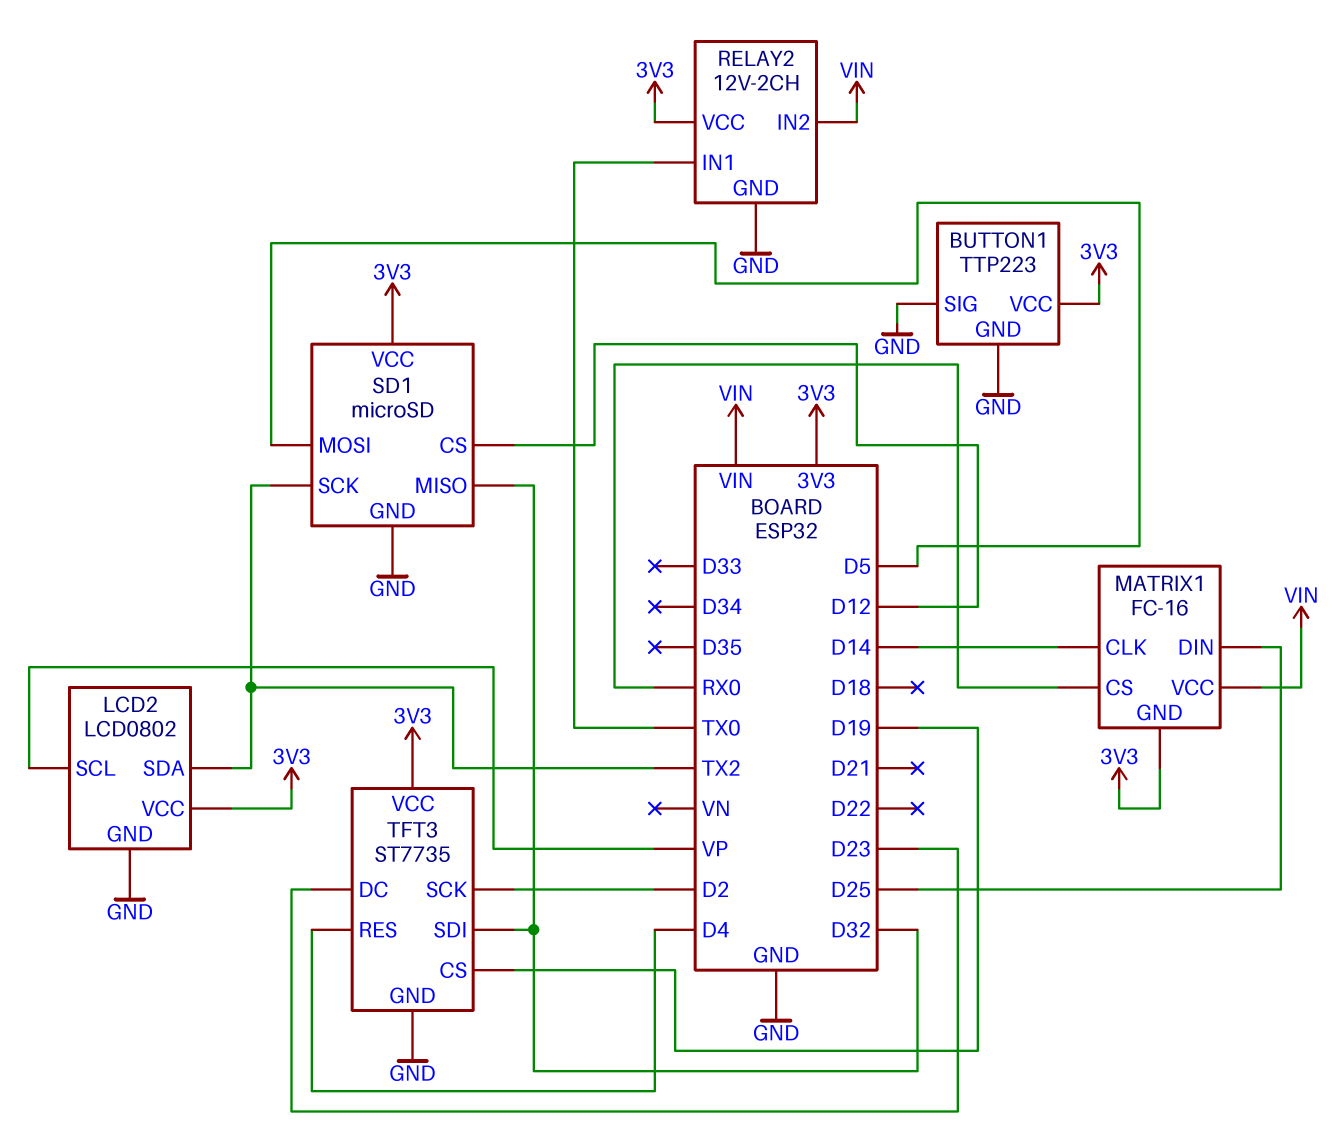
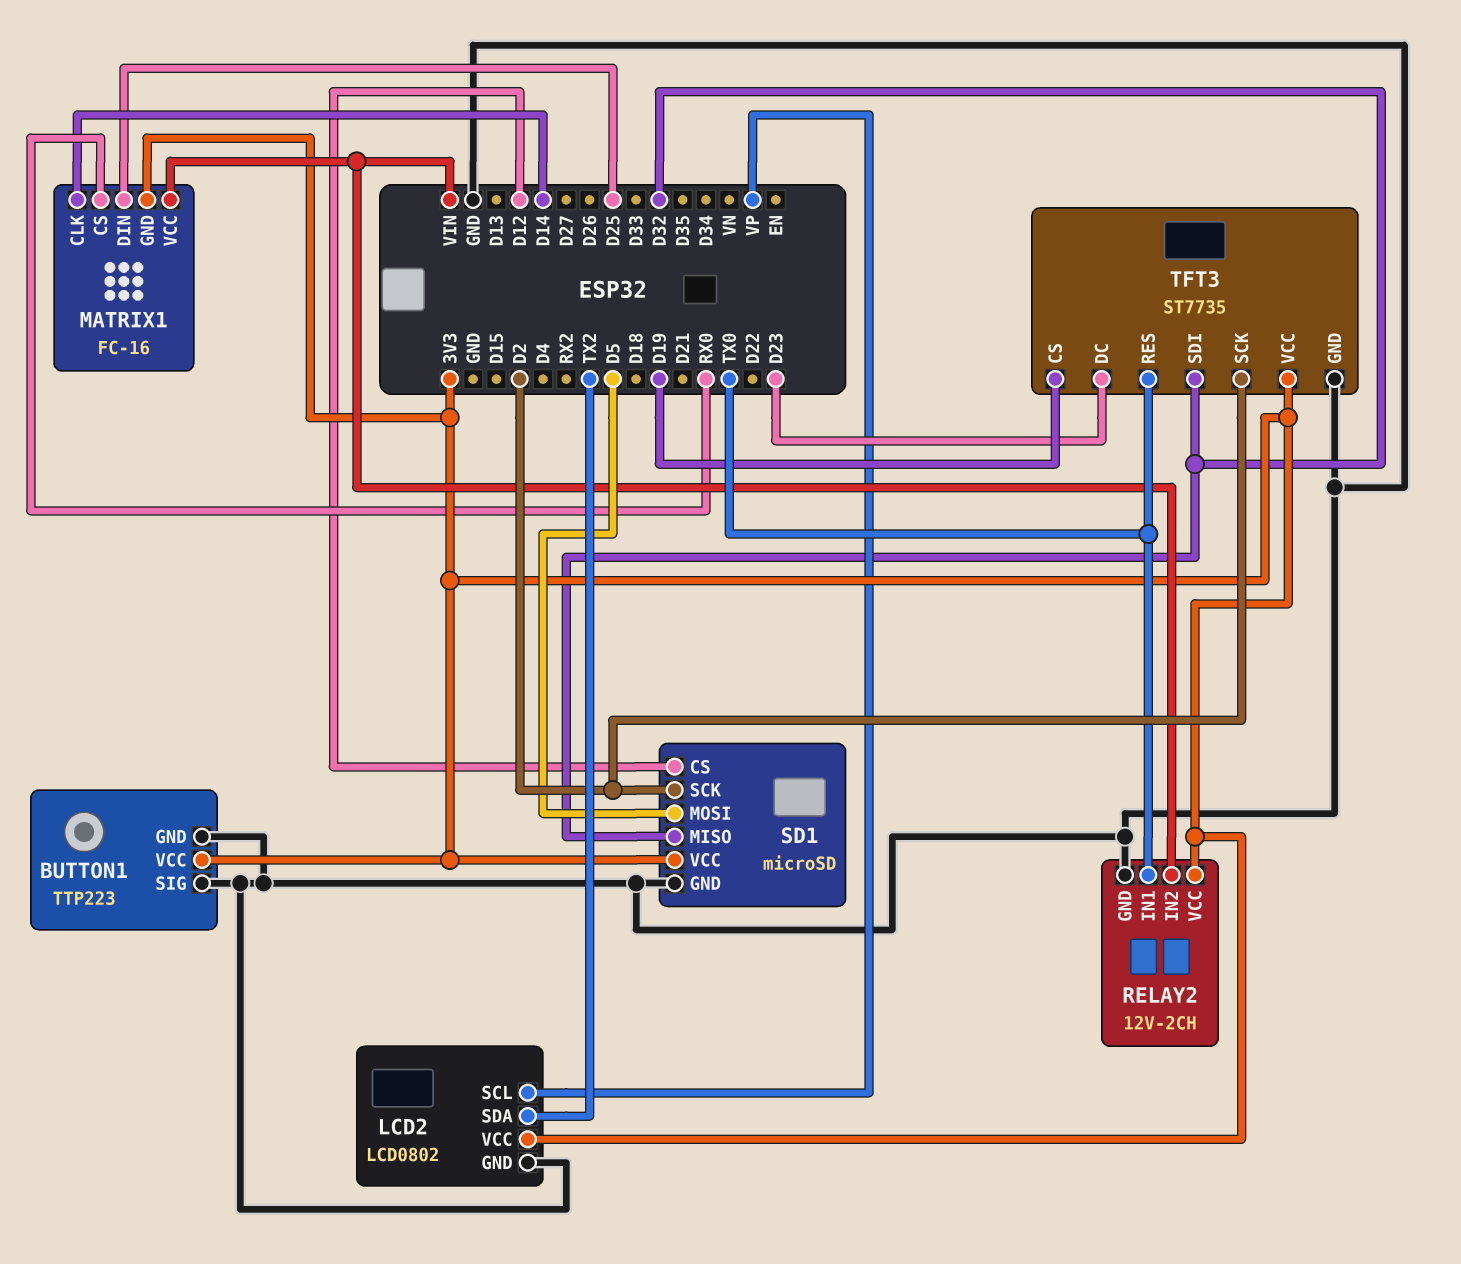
SD1 pin SCK: TX2 -> D2
TFT3 pin RES: D4 -> TX0

